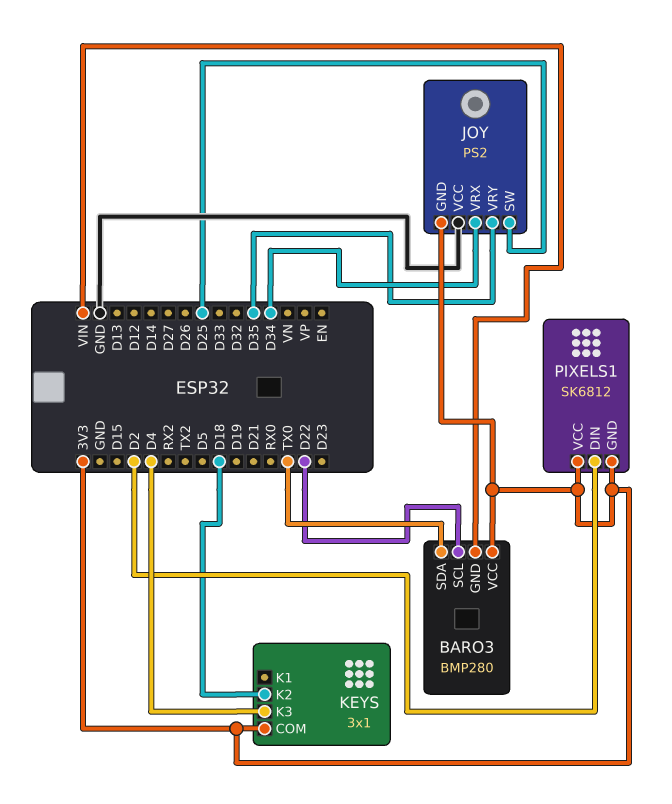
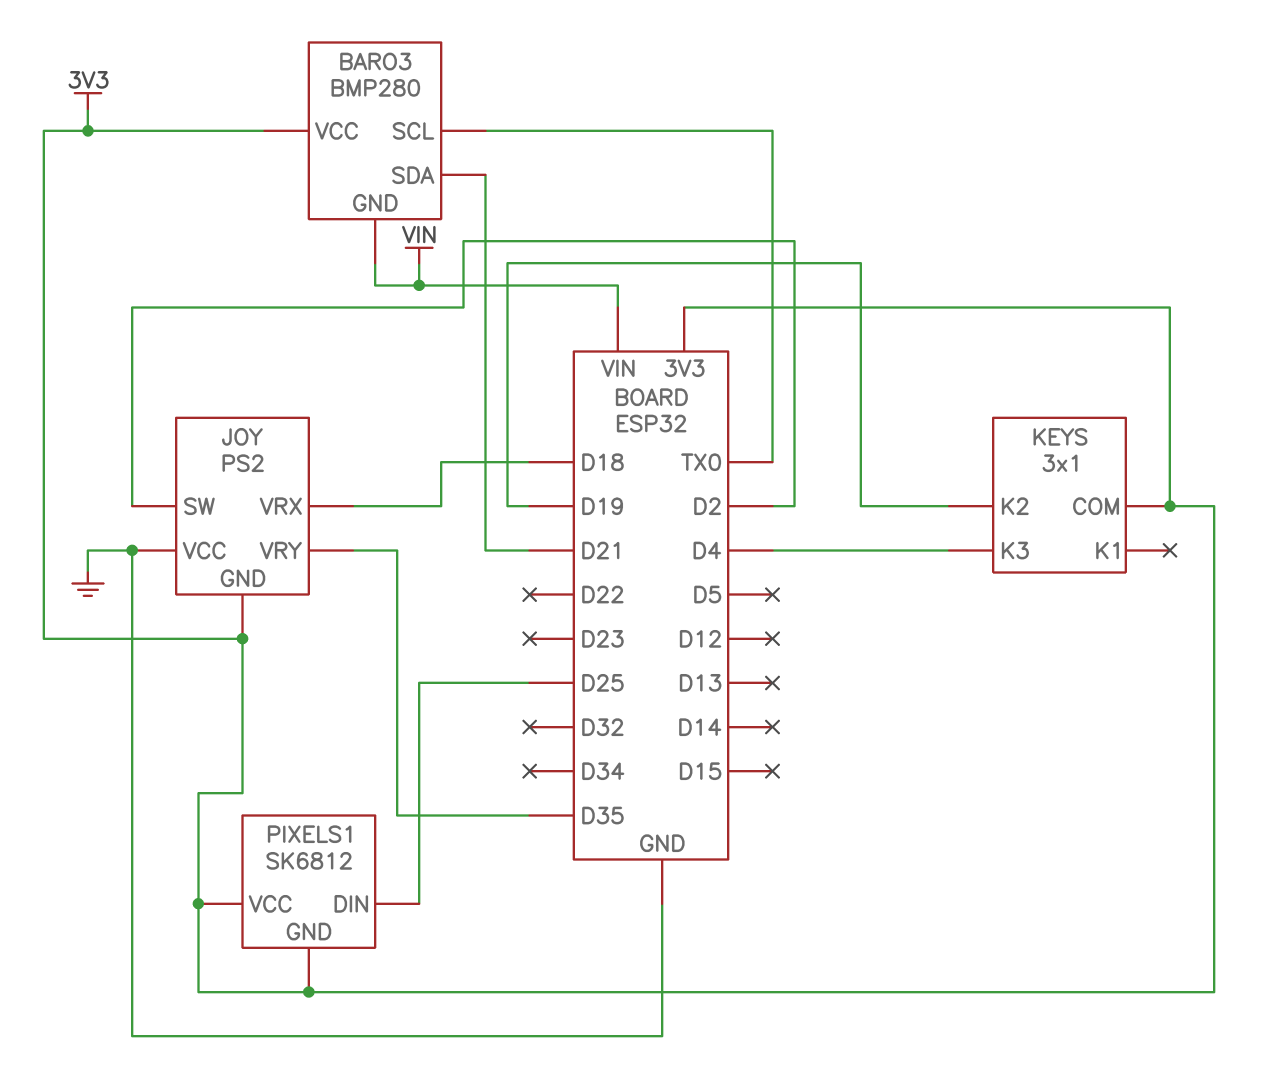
BARO3 pin SCL: D22 -> TX0
BARO3 pin SDA: TX0 -> D21
JOY pin SW: D25 -> D2
JOY pin VRX: D34 -> D18
KEYS pin K2: D18 -> D19
PIXELS1 pin DIN: D2 -> D25

